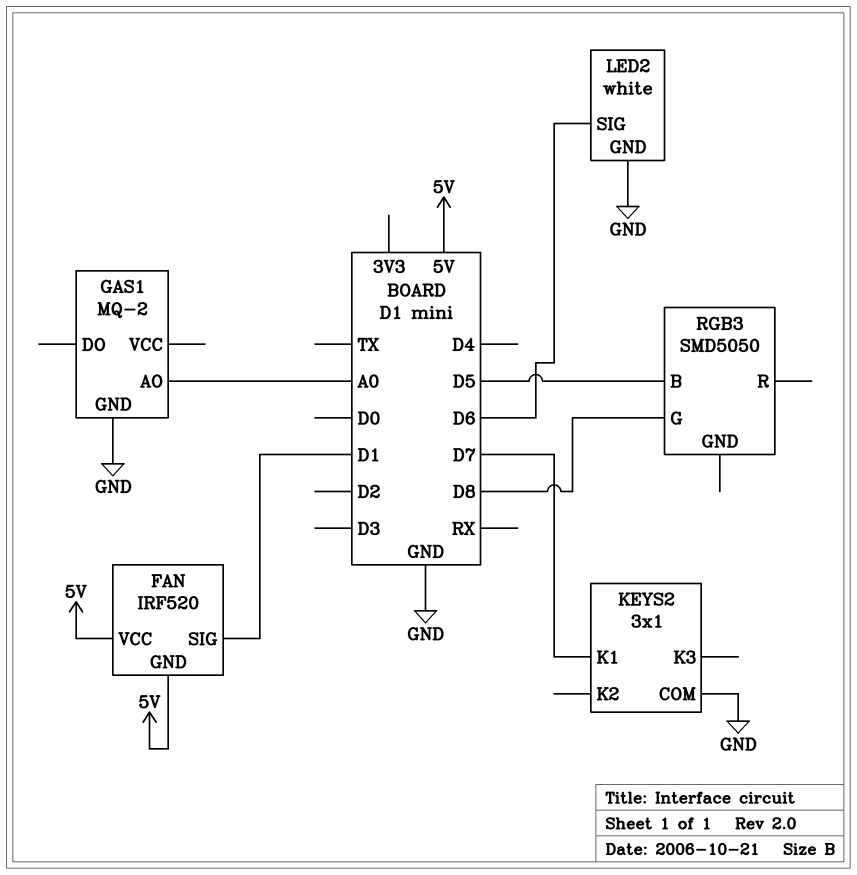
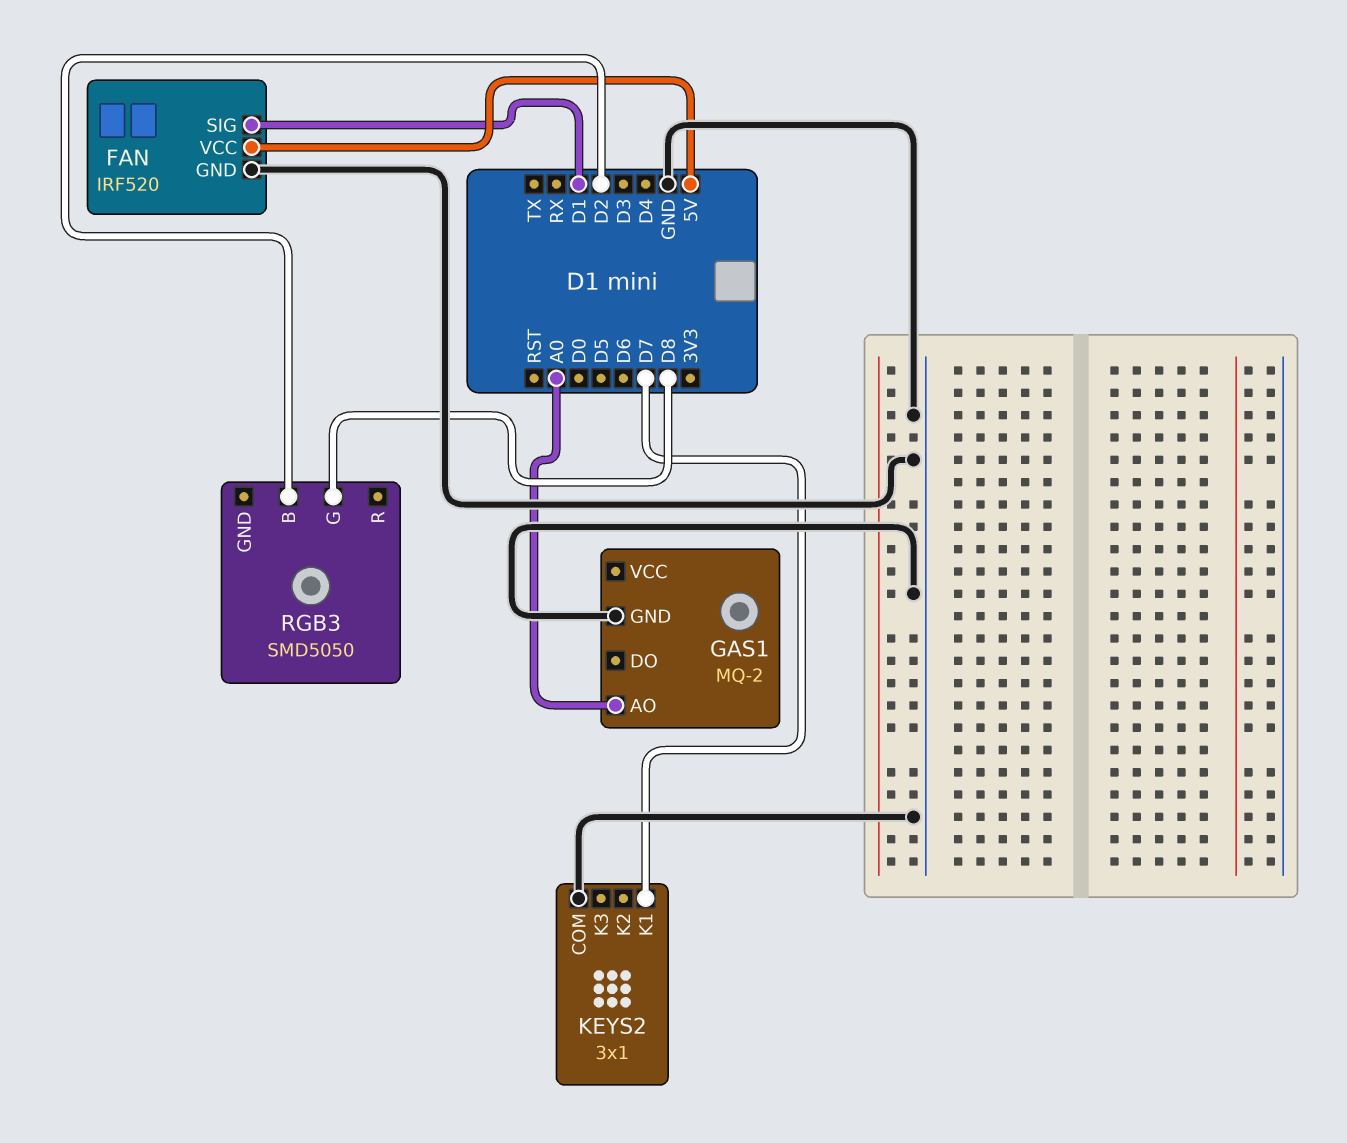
FAN pin GND: 5V -> GND
LED2: white -> none
LED2 pin GND: GND -> none
LED2 pin SIG: D6 -> none
RGB3 pin B: D5 -> D2

